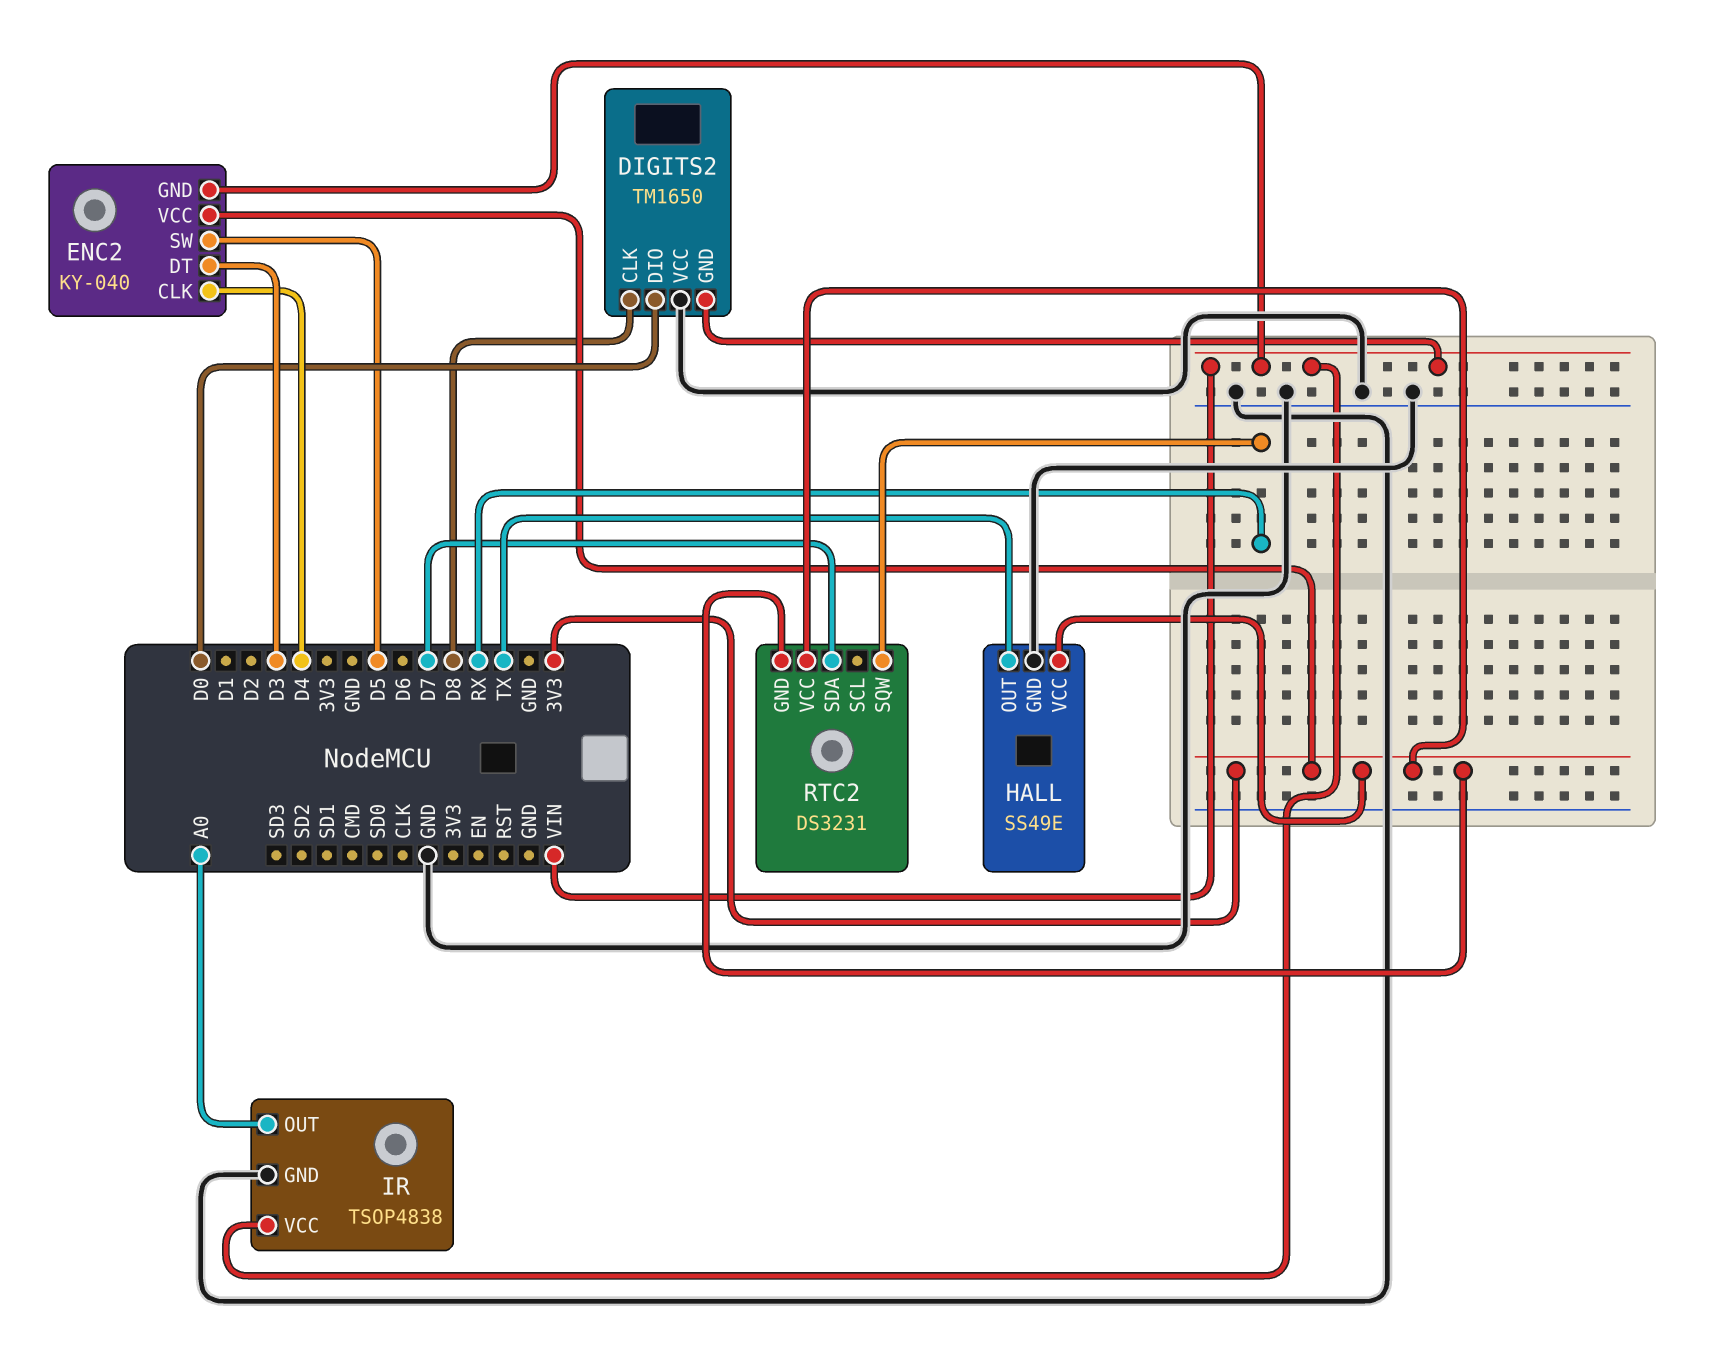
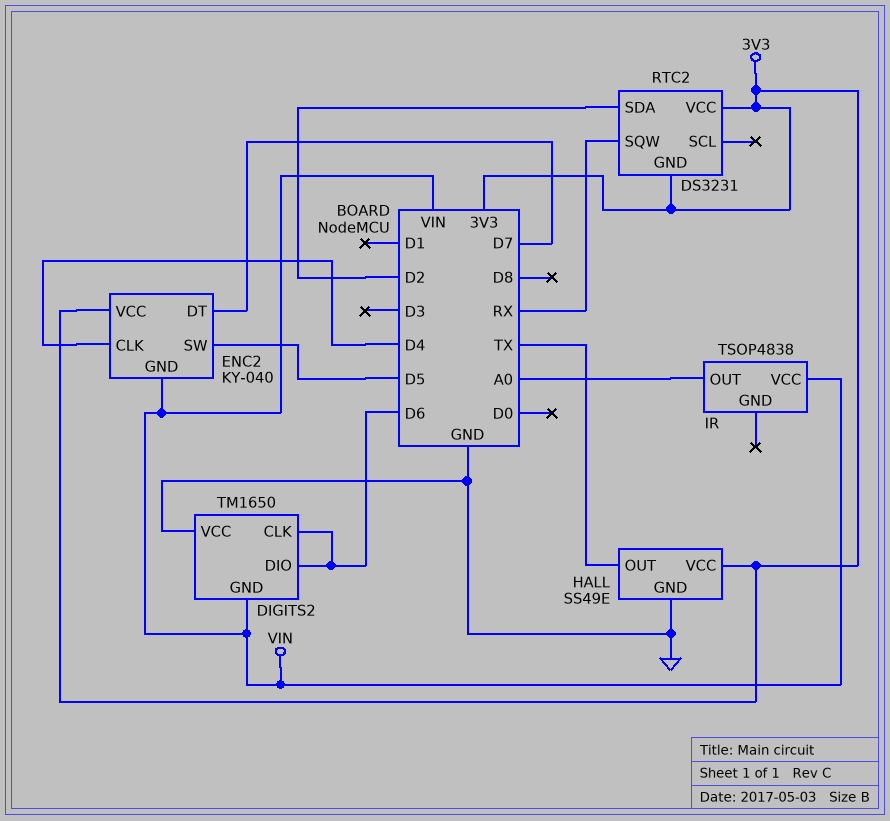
DIGITS2 pin CLK: D8 -> D6
DIGITS2 pin DIO: D0 -> D6
ENC2 pin DT: D3 -> D7
IR pin GND: GND -> none
RTC2 pin SDA: D7 -> D2

